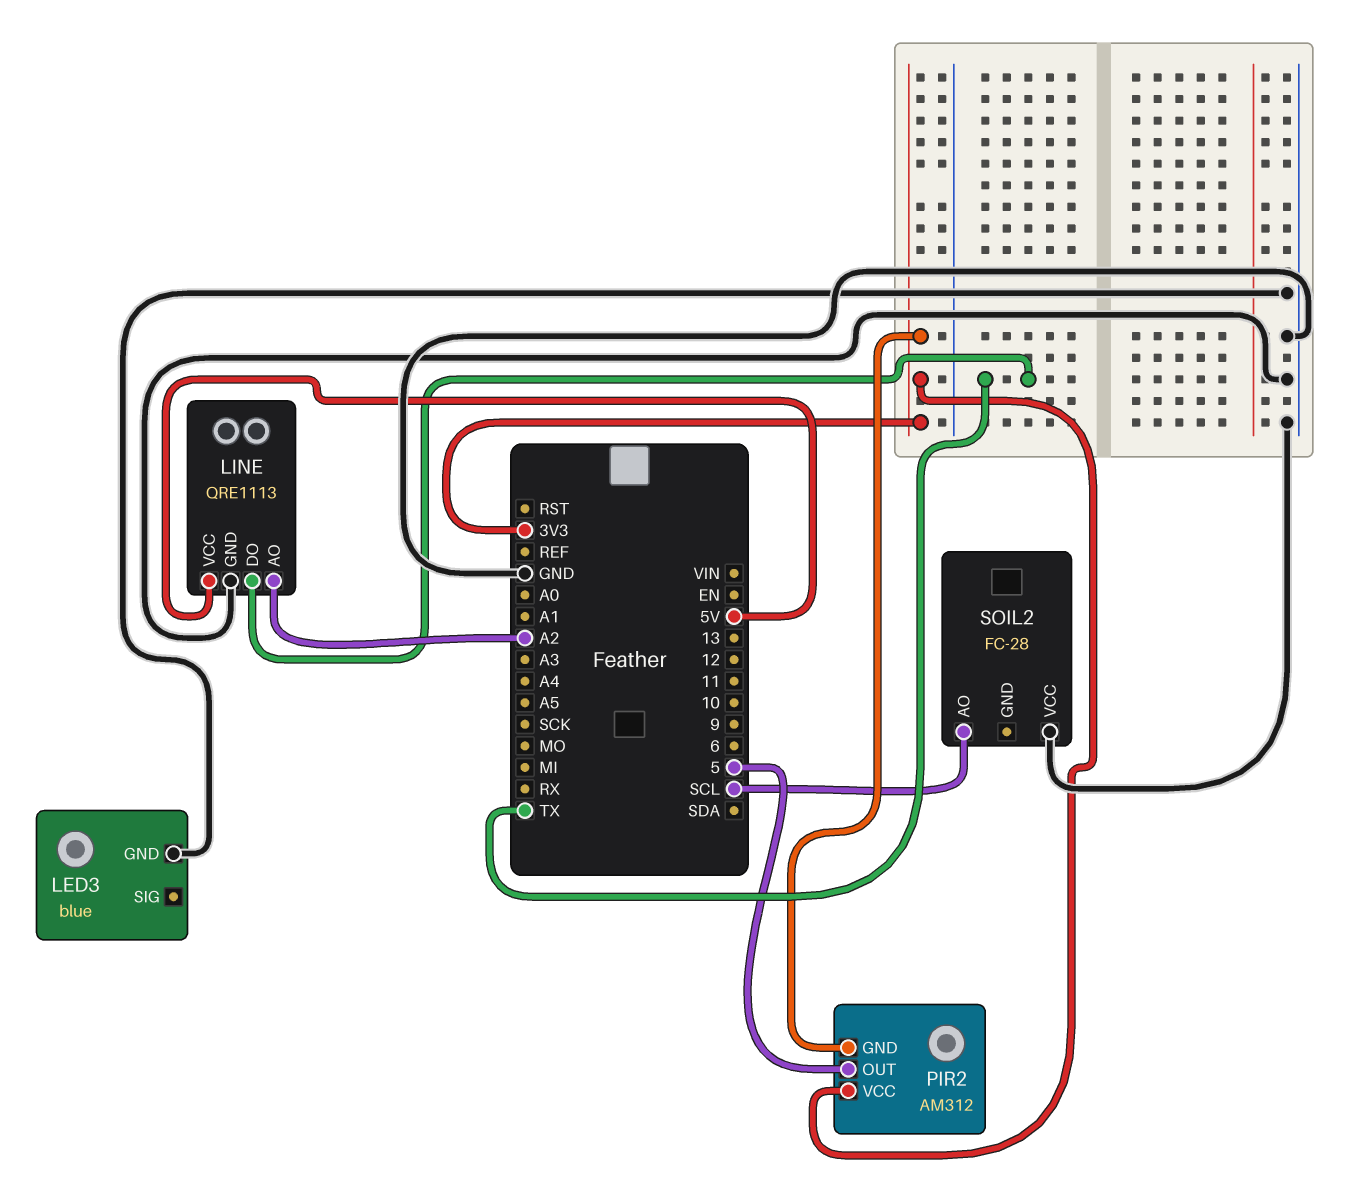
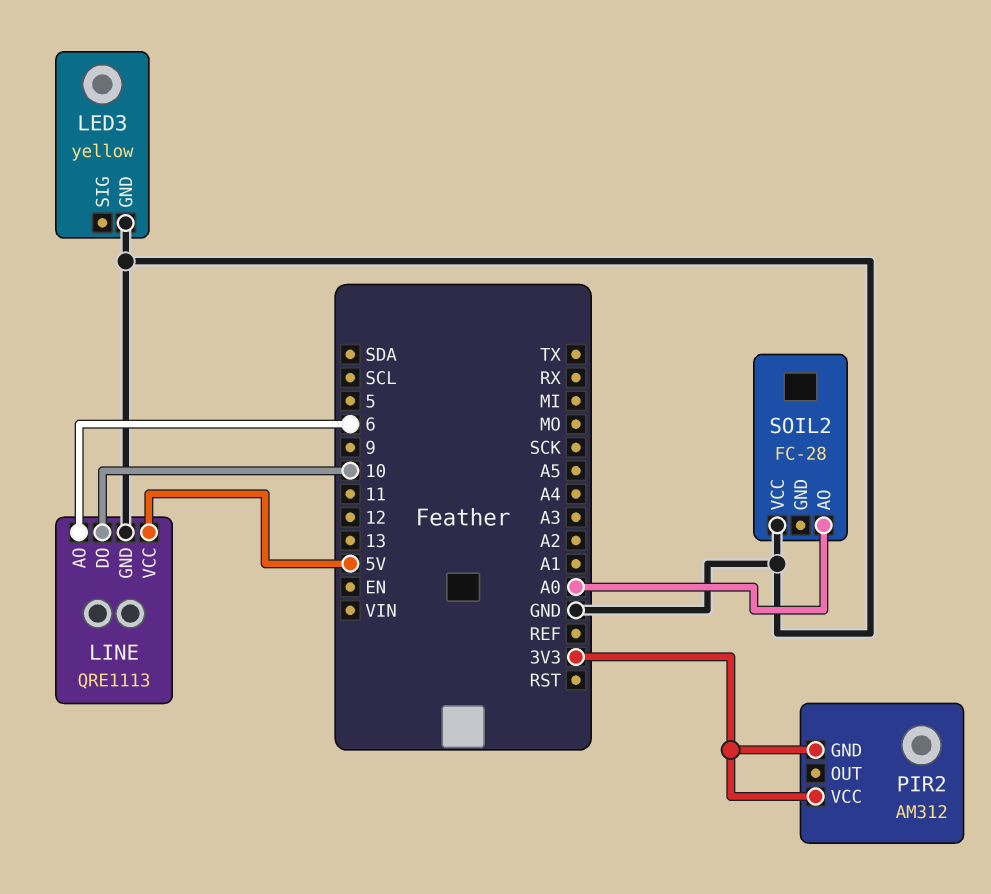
LED3: blue -> yellow
LINE pin AO: A2 -> 6
LINE pin DO: TX -> 10
PIR2 pin OUT: 5 -> none
SOIL2 pin AO: SCL -> A0

